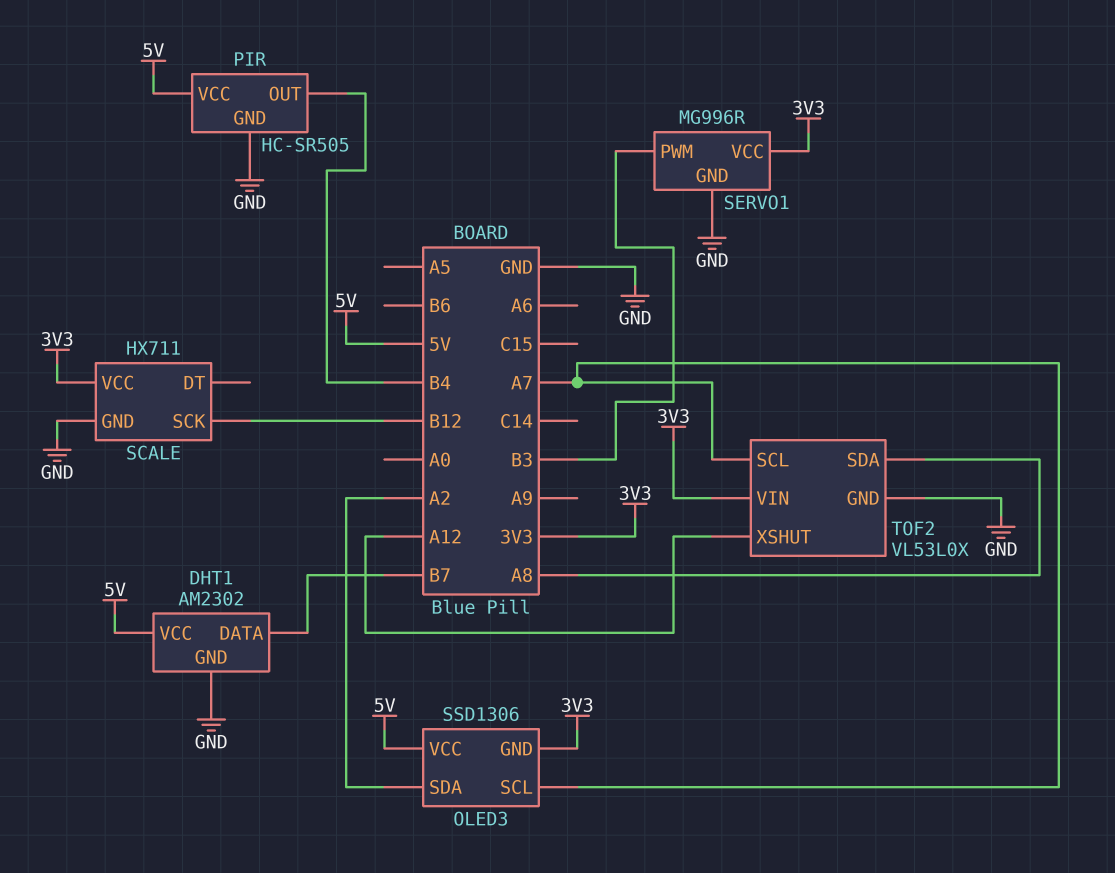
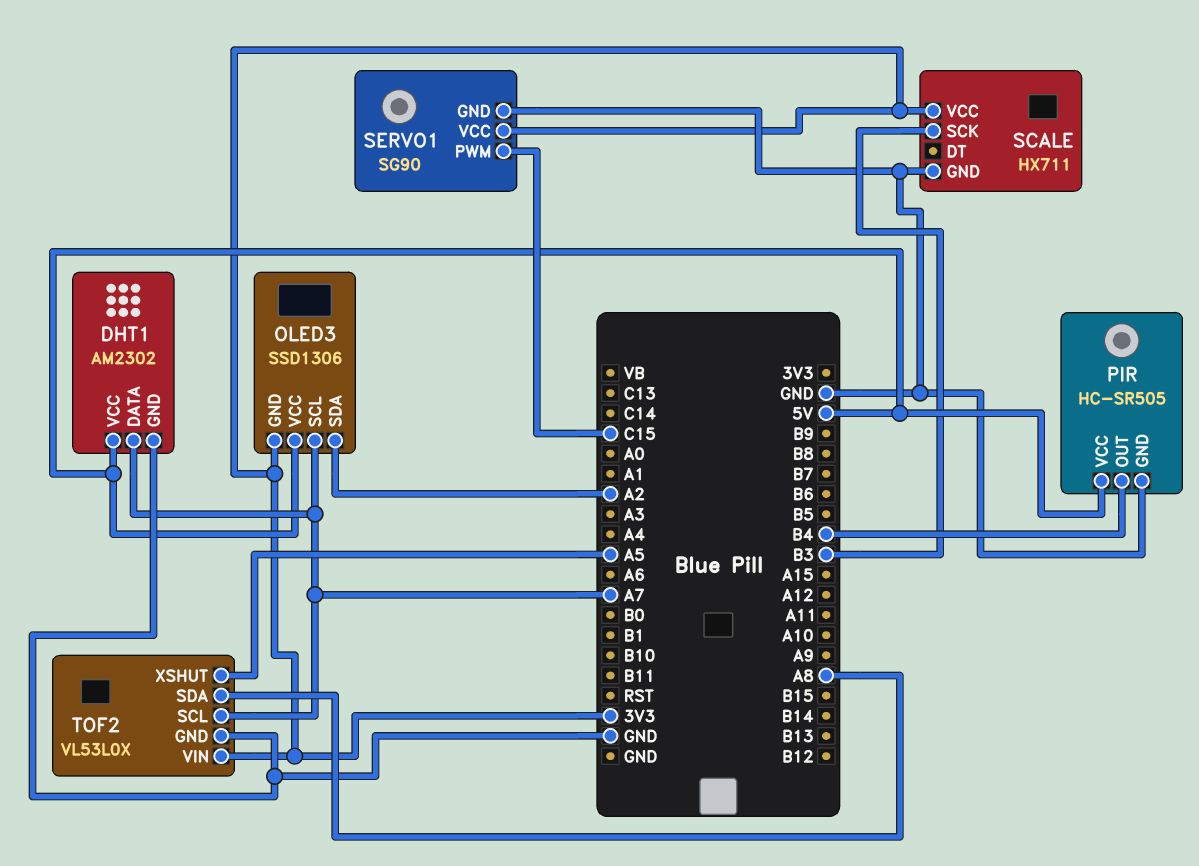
DHT1 pin DATA: B7 -> A7
SCALE pin SCK: B12 -> B3
SERVO1: MG996R -> SG90
SERVO1 pin PWM: B3 -> C15
TOF2 pin XSHUT: A12 -> A5

